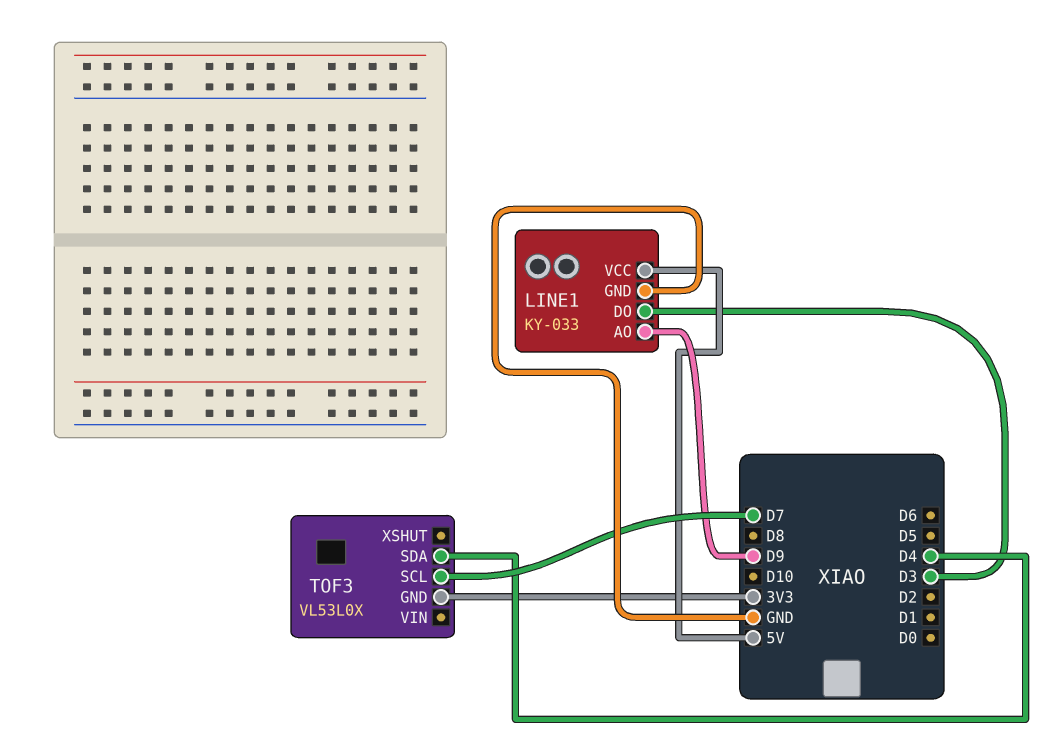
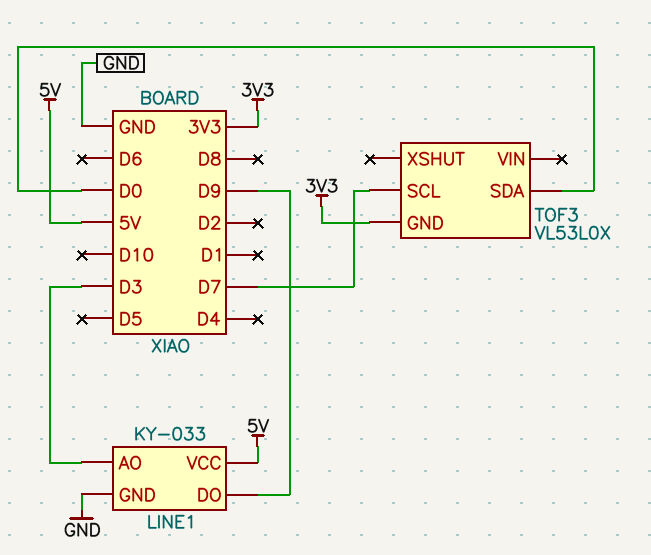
LINE1 pin AO: D9 -> D3
LINE1 pin DO: D3 -> D9
TOF3 pin SDA: D4 -> D0

